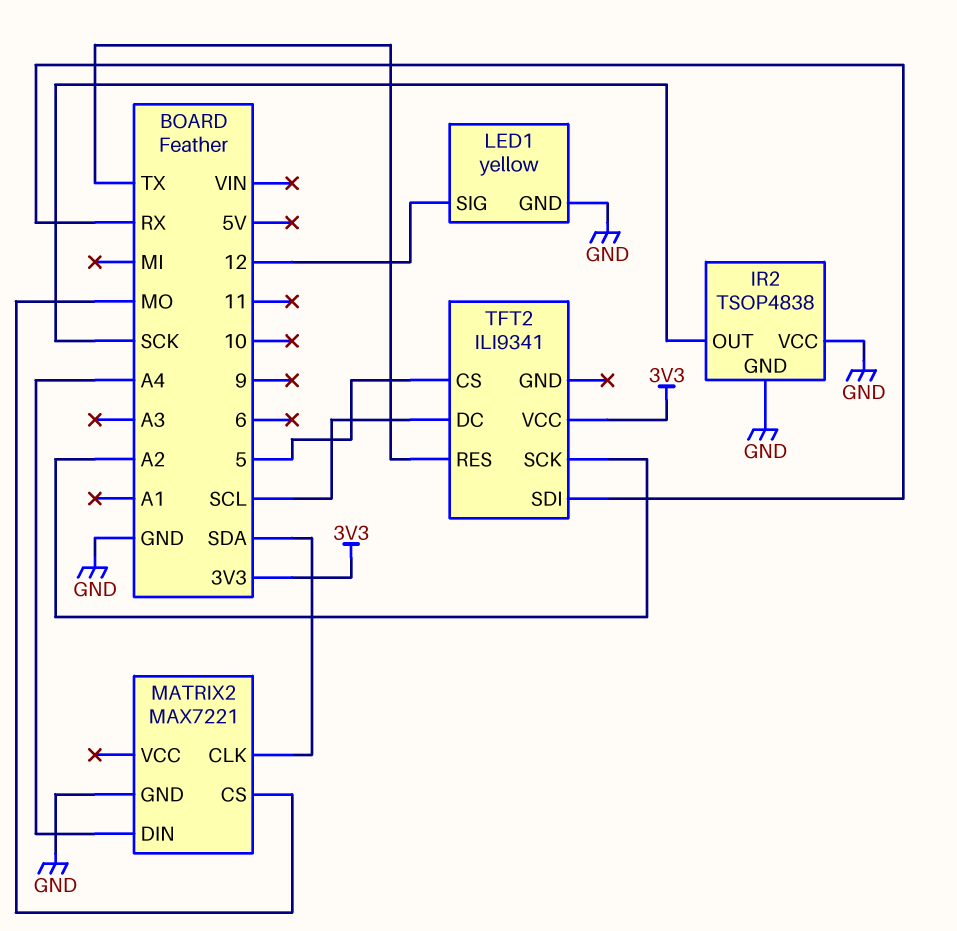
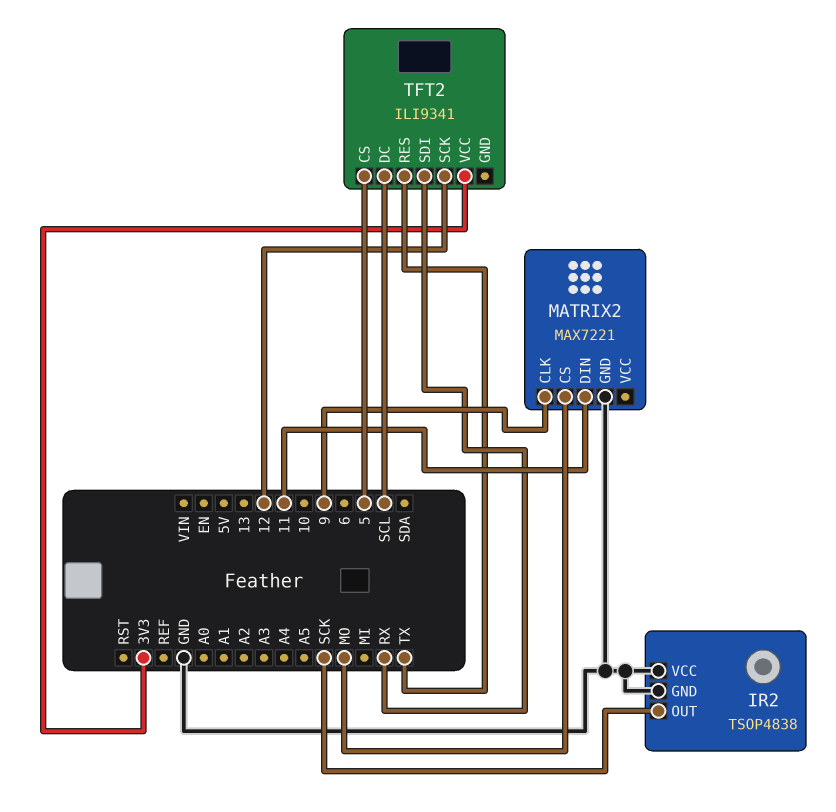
LED1: yellow -> none
LED1 pin GND: GND -> none
LED1 pin SIG: 12 -> none
MATRIX2 pin CLK: SDA -> 9
MATRIX2 pin DIN: A4 -> 11
TFT2 pin SCK: A2 -> 12

